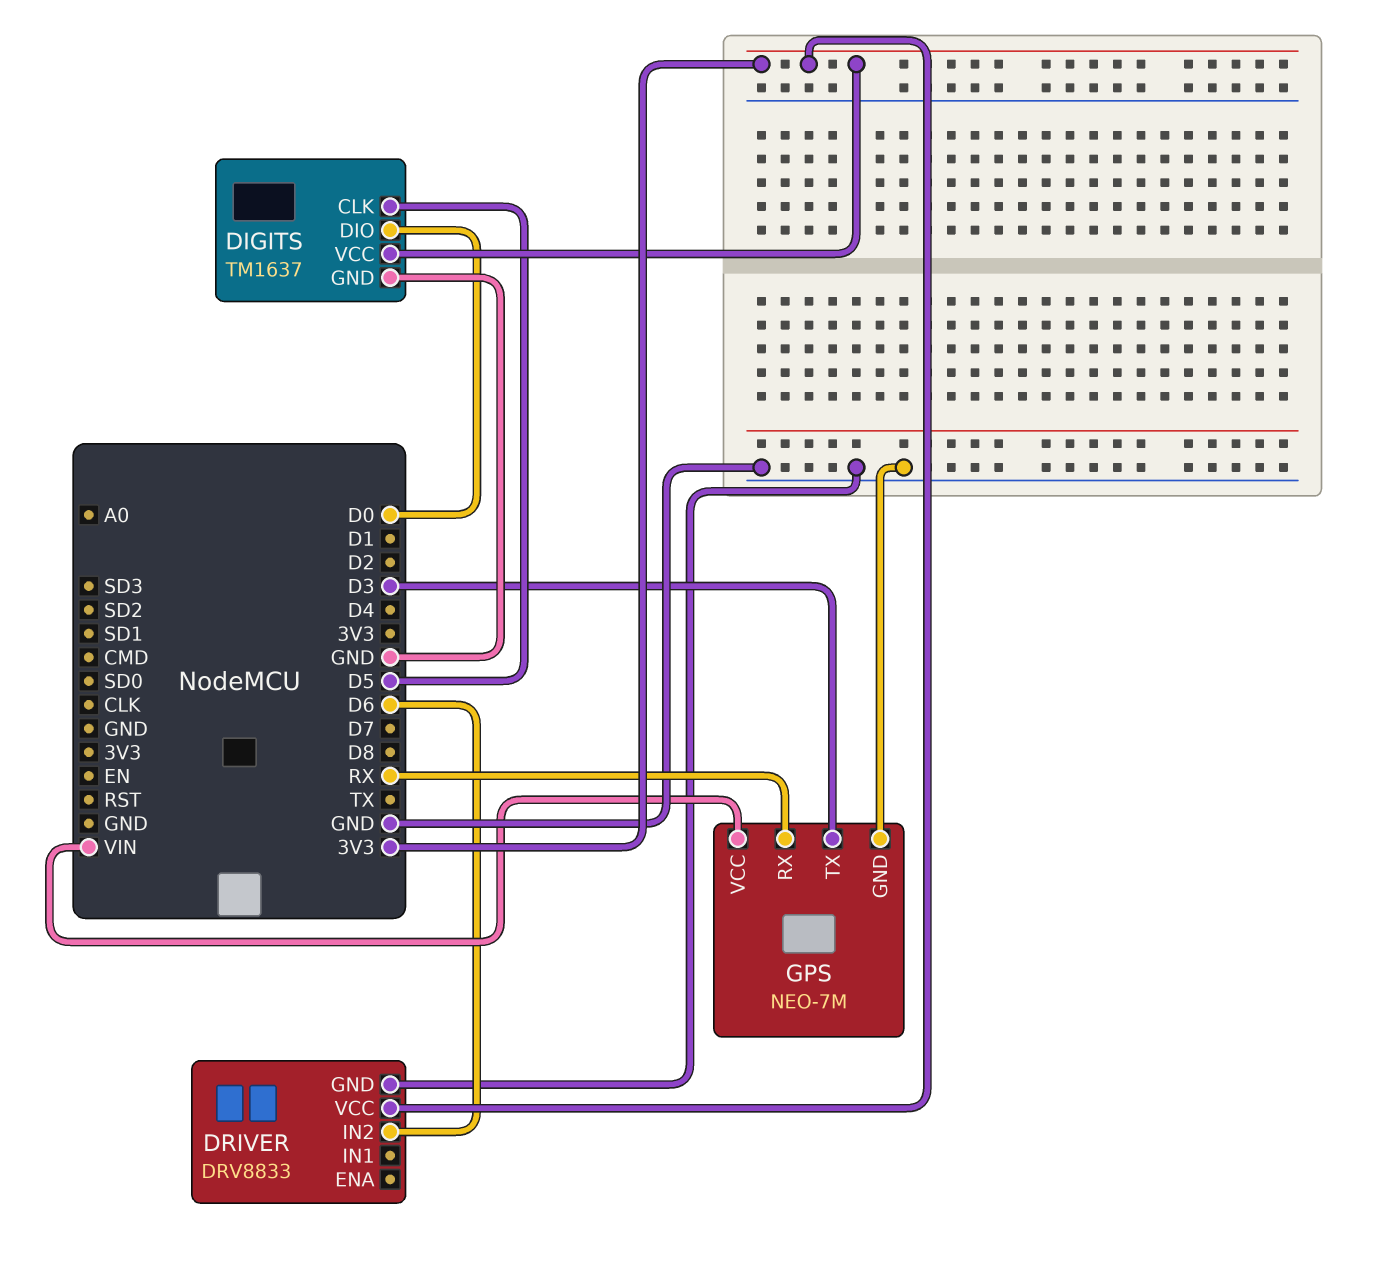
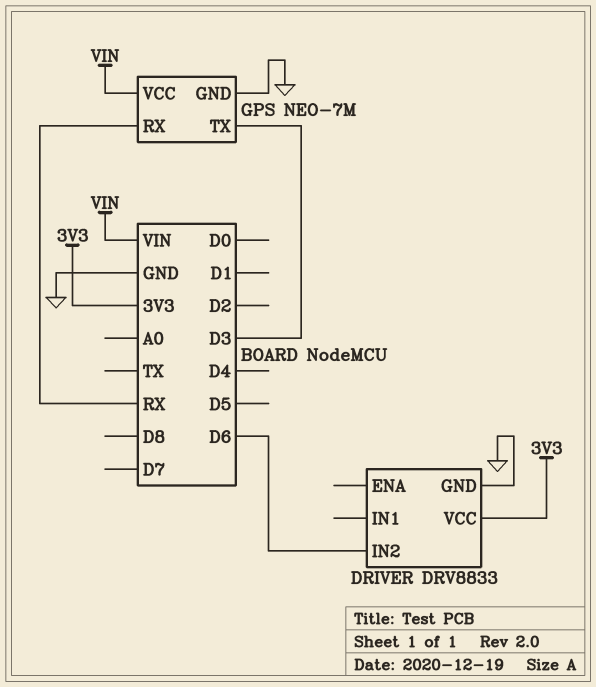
DIGITS: TM1637 -> none
DIGITS pin CLK: D5 -> none
DIGITS pin DIO: D0 -> none
DIGITS pin GND: GND -> none
DIGITS pin VCC: 3V3 -> none

